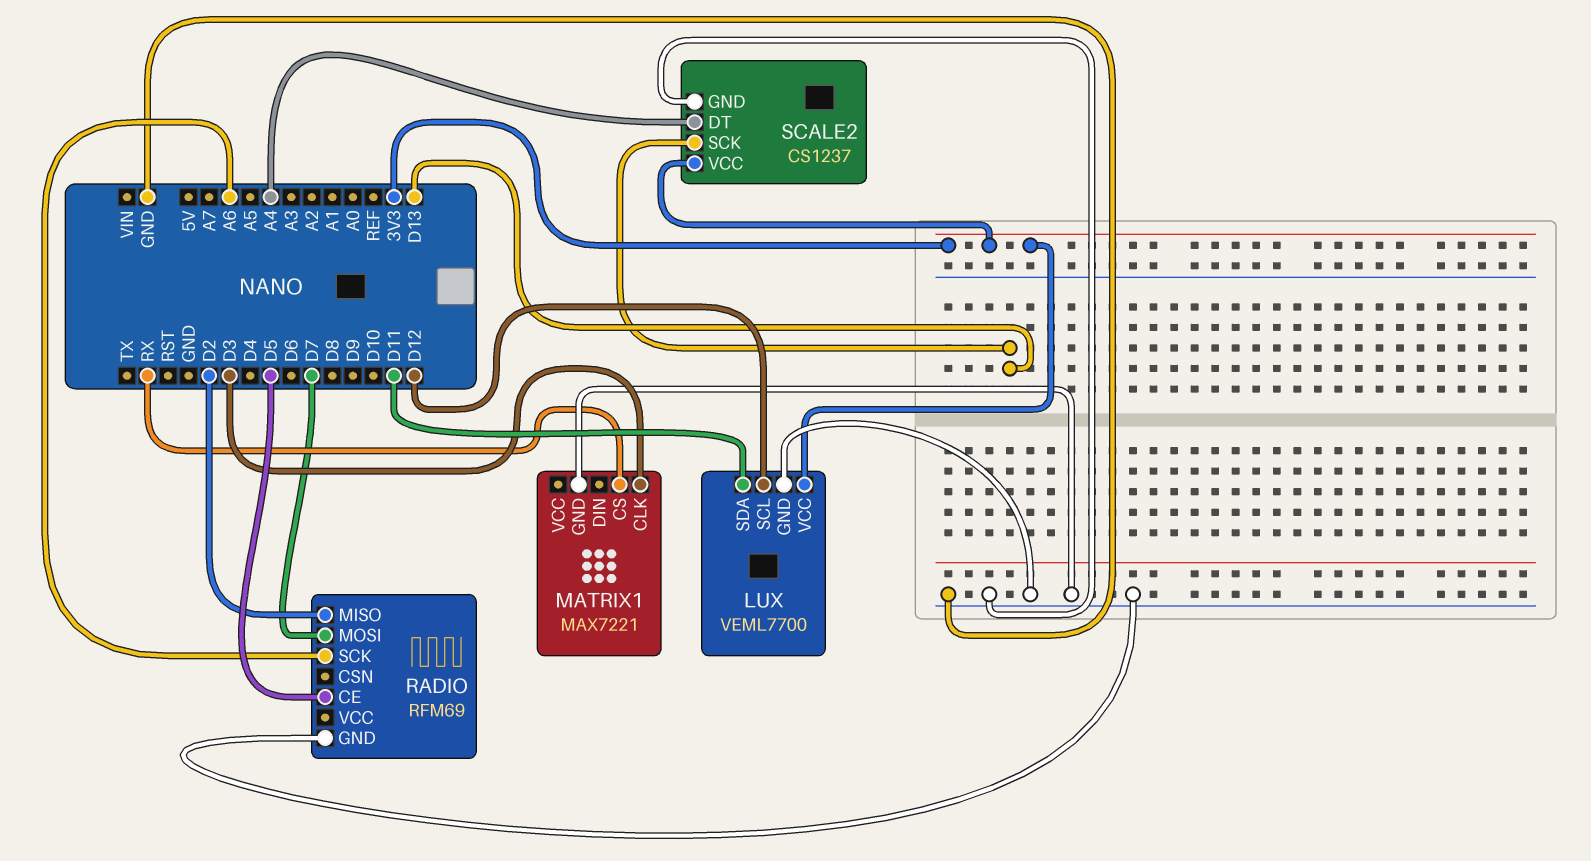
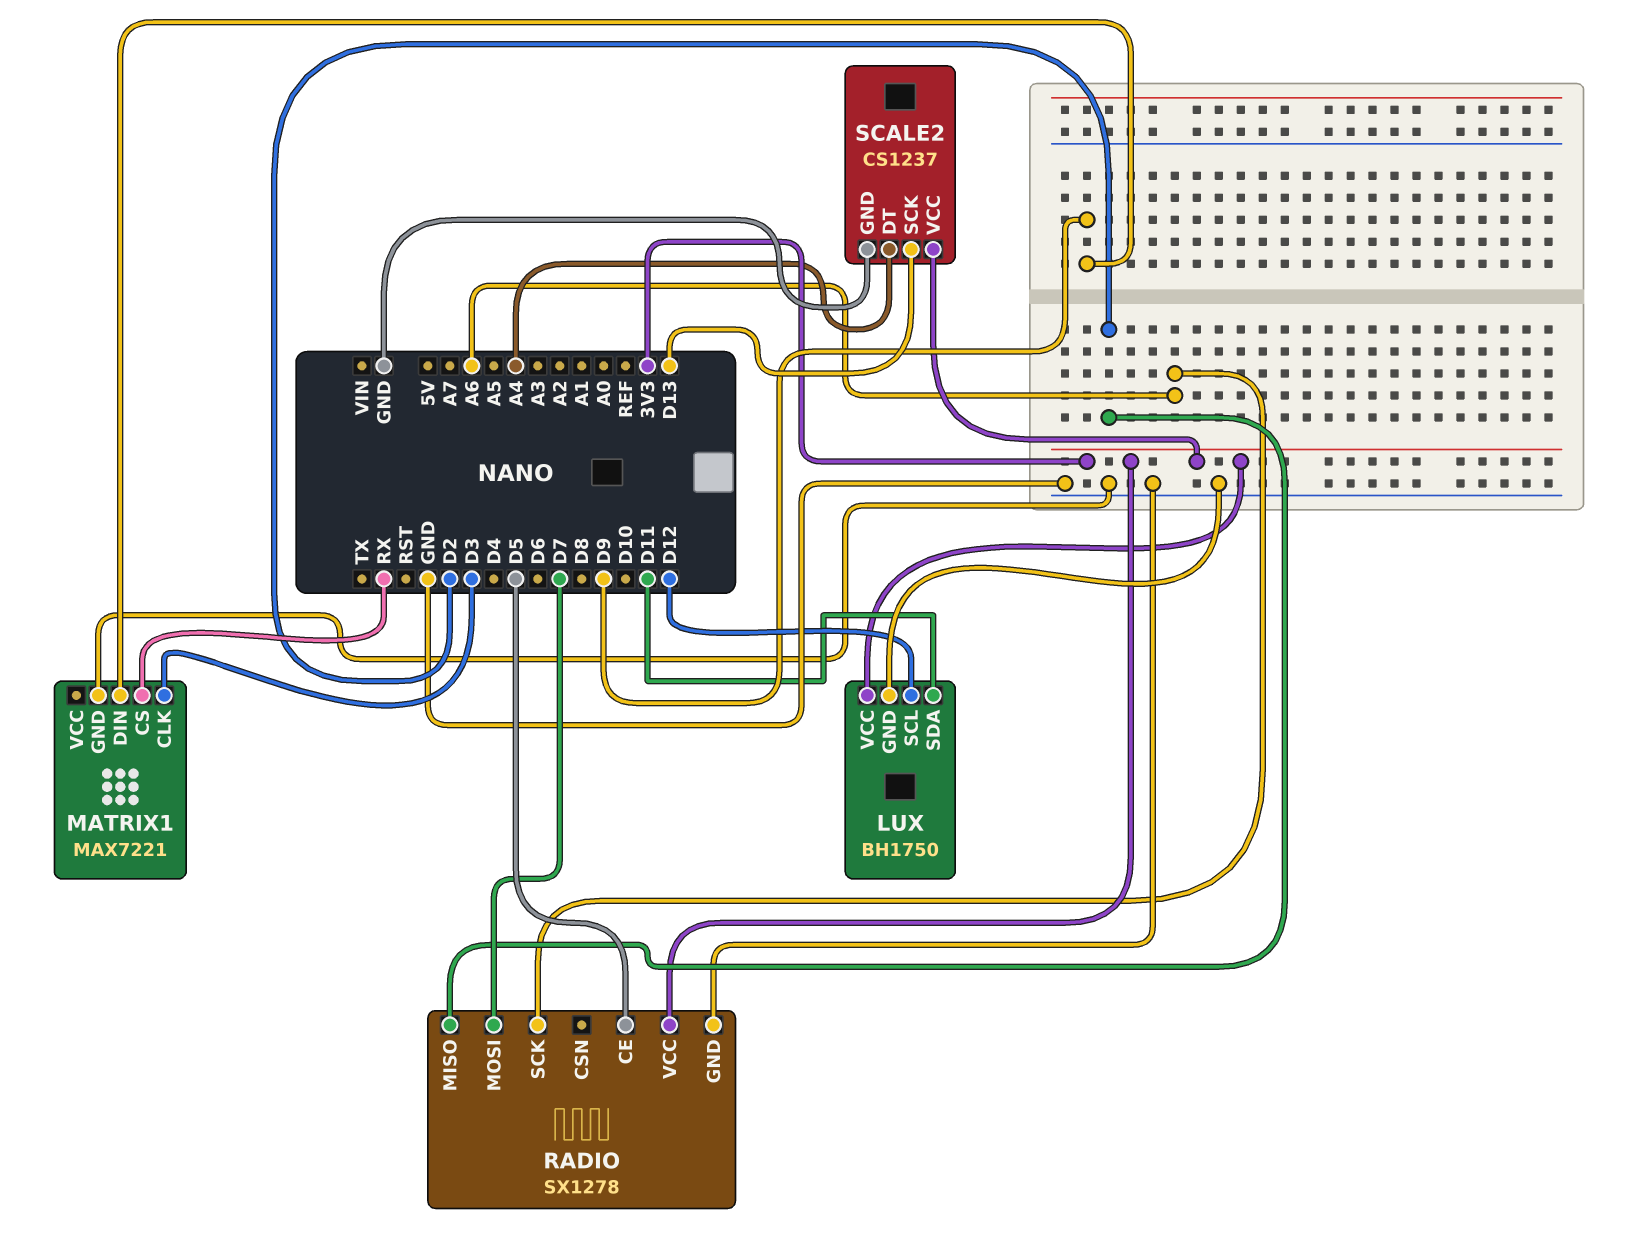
LUX: VEML7700 -> BH1750
MATRIX1 pin DIN: none -> D9
RADIO: RFM69 -> SX1278
RADIO pin VCC: none -> 3V3

